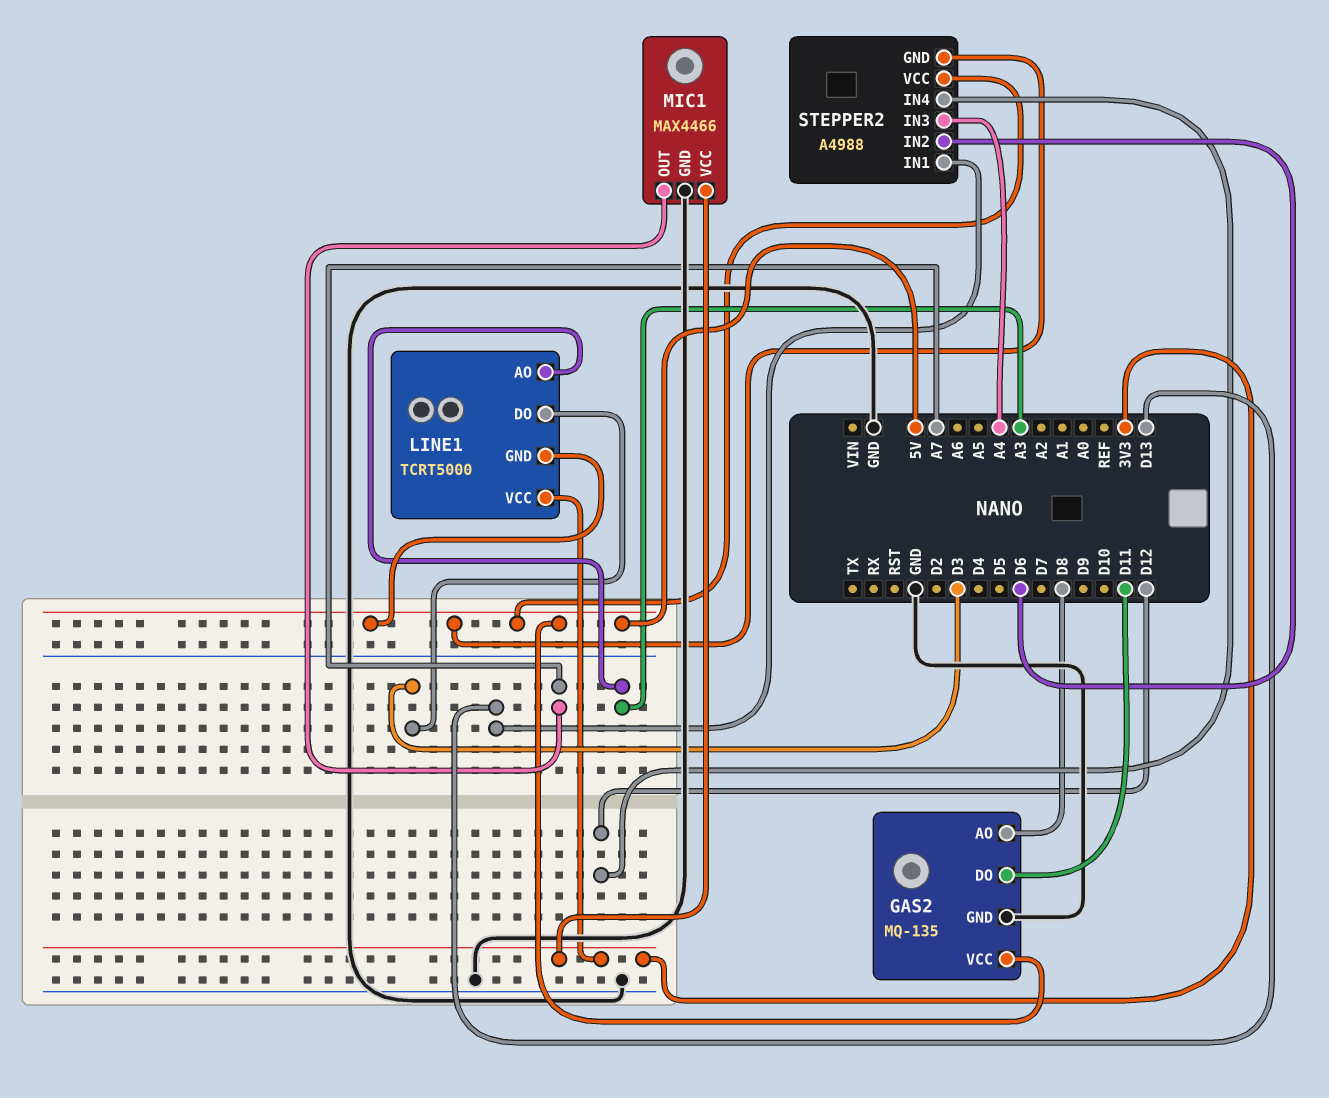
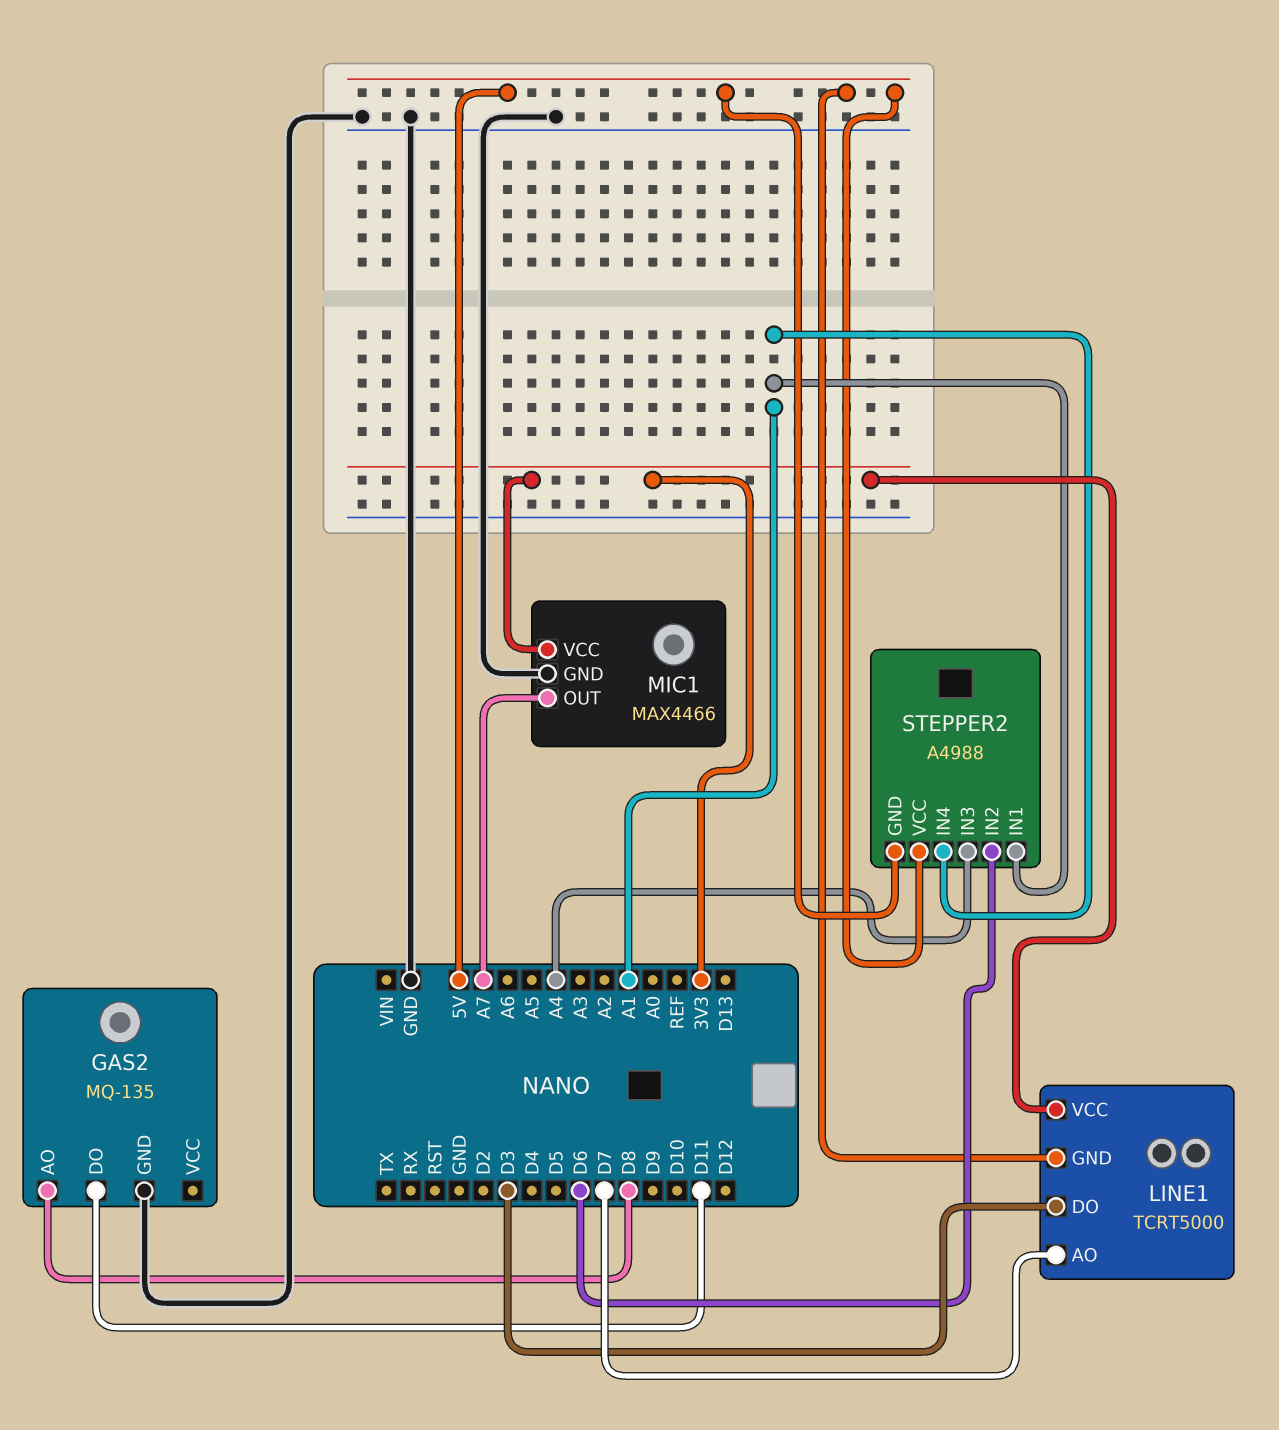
GAS2 pin VCC: 5V -> none
LINE1 pin AO: A3 -> D7
STEPPER2 pin IN1: D13 -> A1
STEPPER2 pin IN4: D12 -> A1

